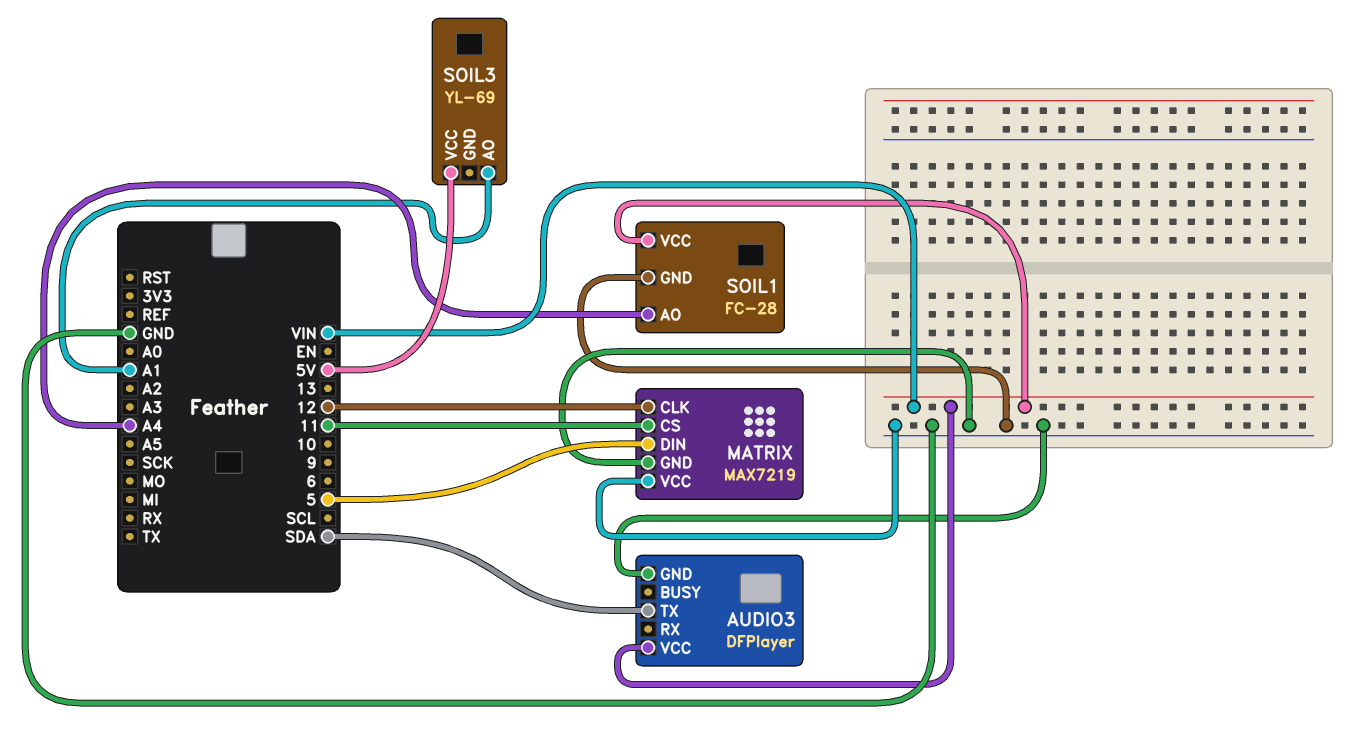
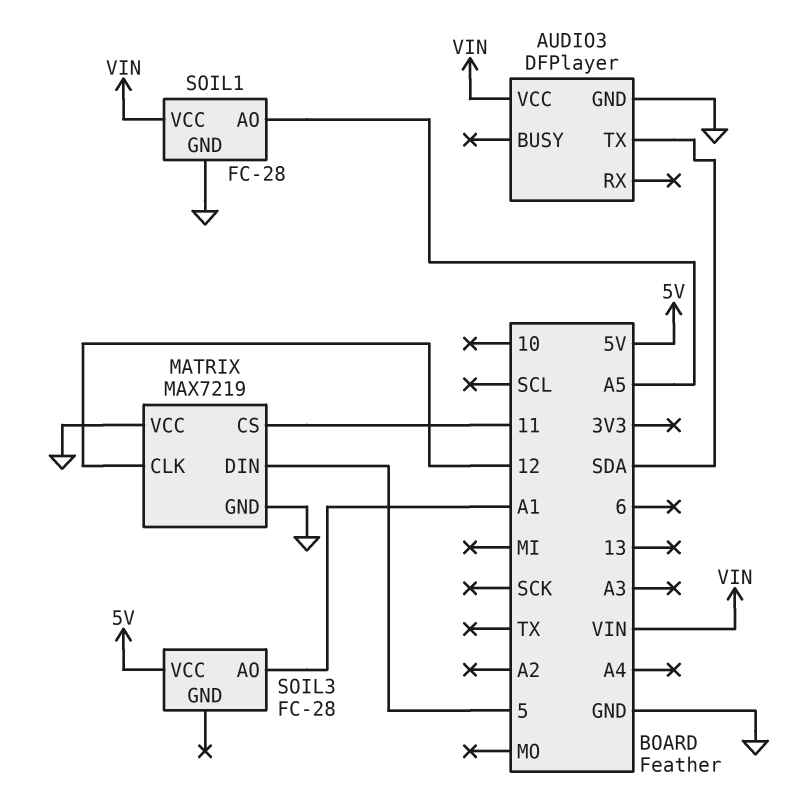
SOIL1 pin AO: A4 -> A5
SOIL3: YL-69 -> FC-28

